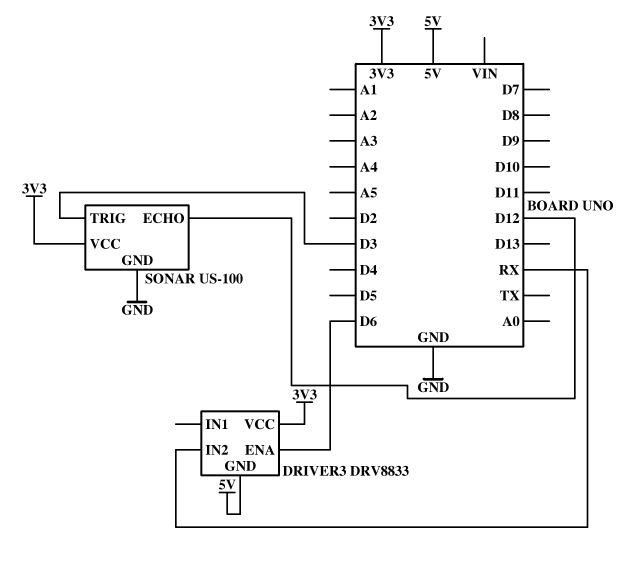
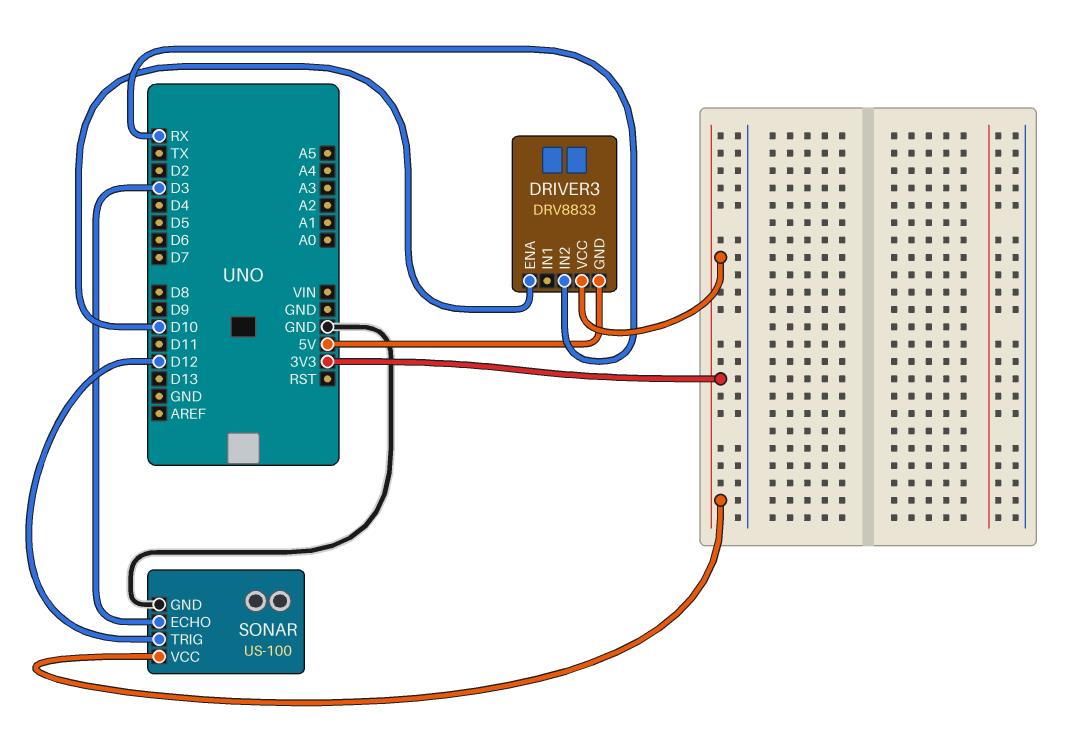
DRIVER3 pin ENA: D6 -> D10
SONAR pin ECHO: D12 -> D3
SONAR pin TRIG: D3 -> D12

